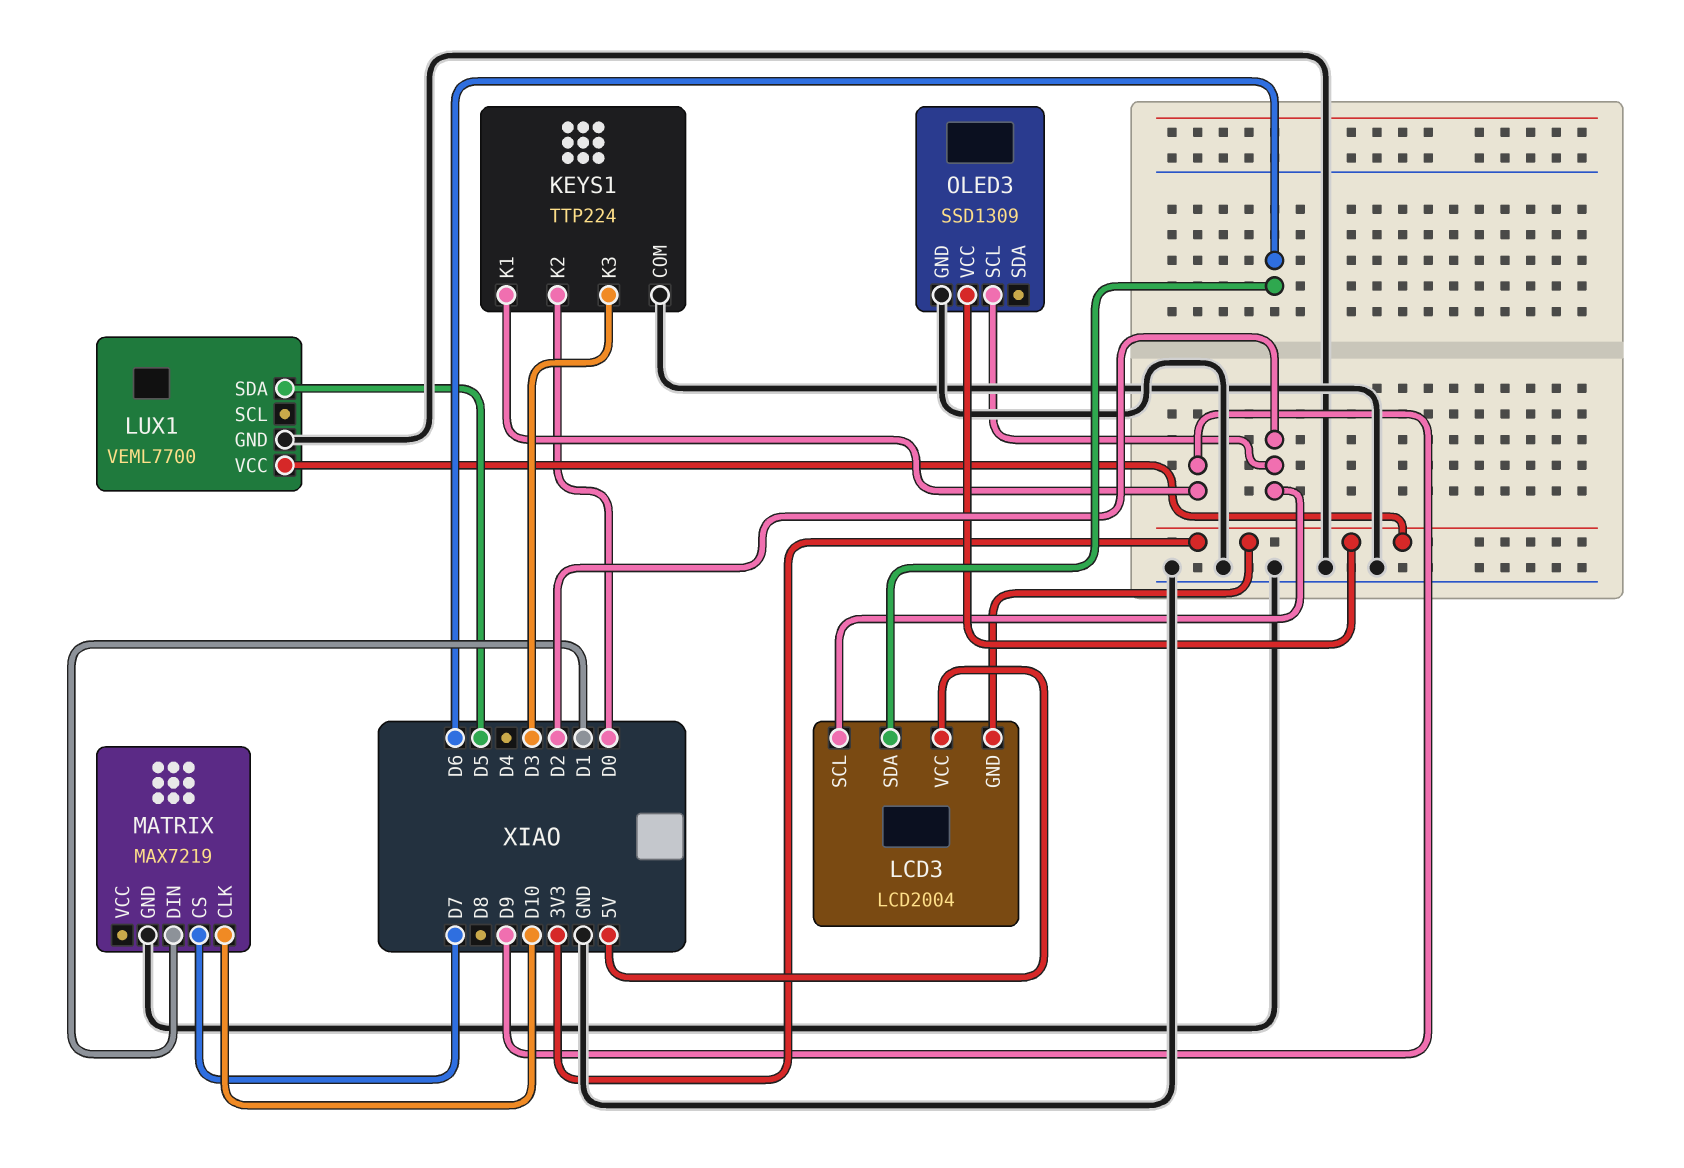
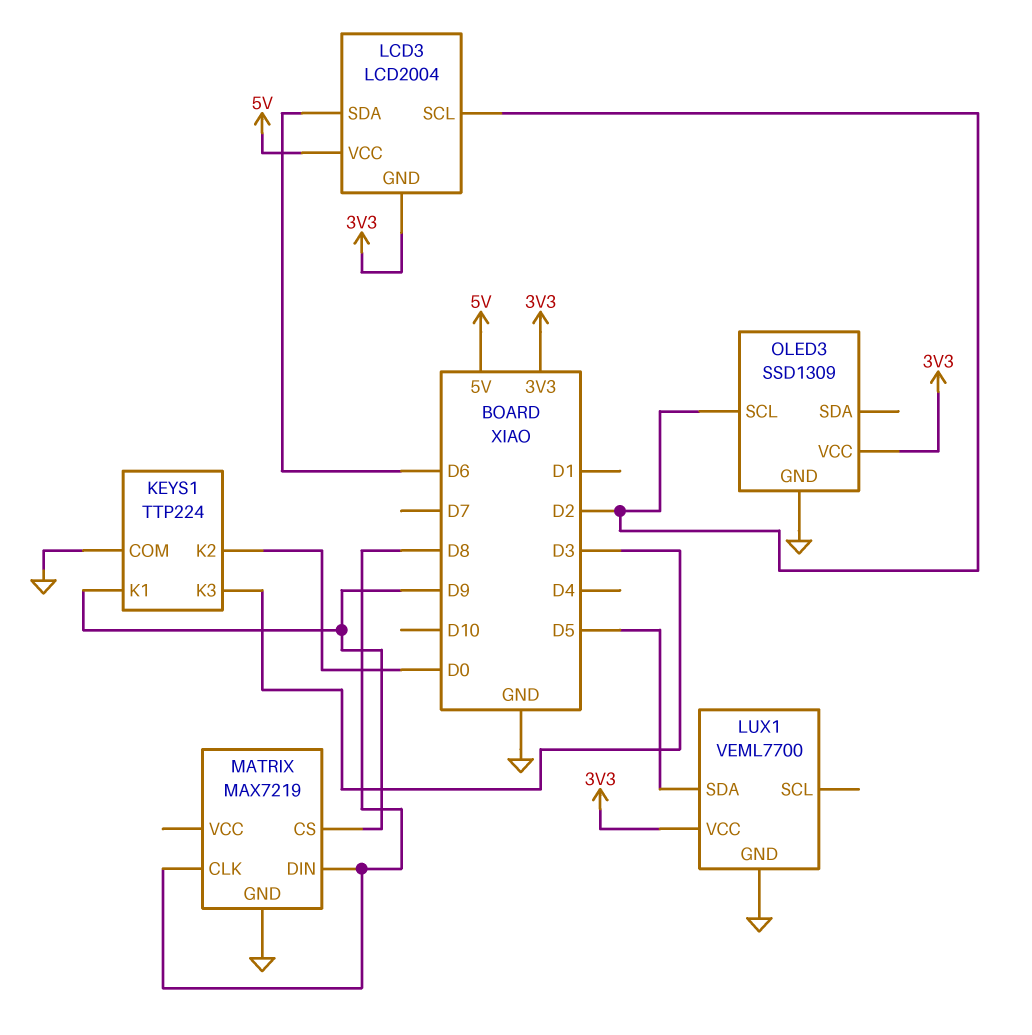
MATRIX pin CLK: D10 -> D8
MATRIX pin CS: D7 -> D9
MATRIX pin DIN: D1 -> D8

